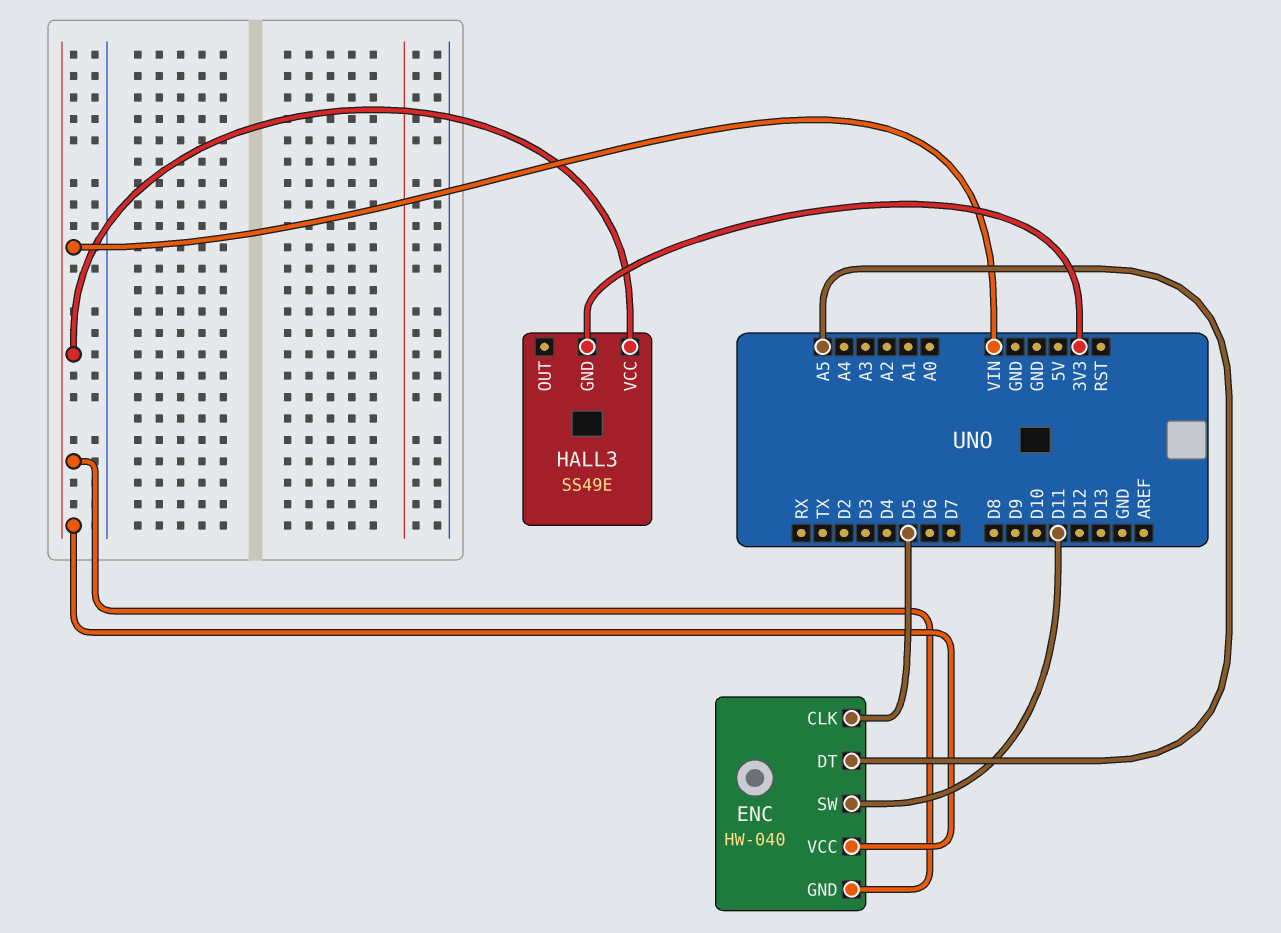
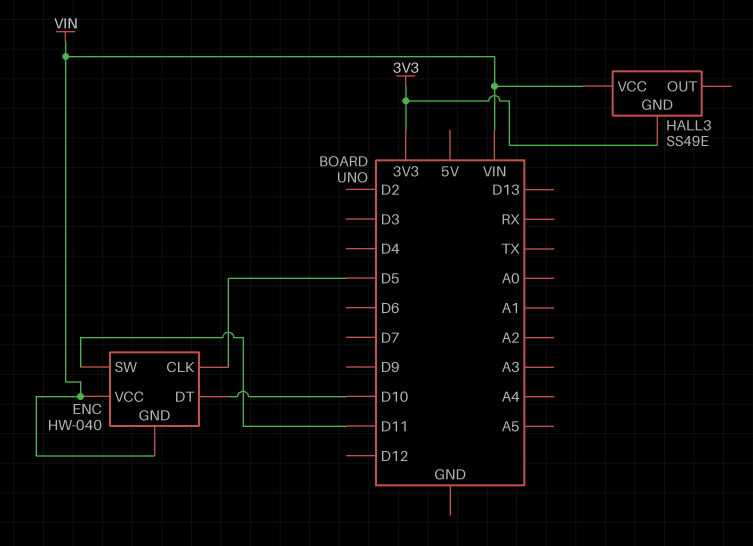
ENC pin DT: A5 -> D10

